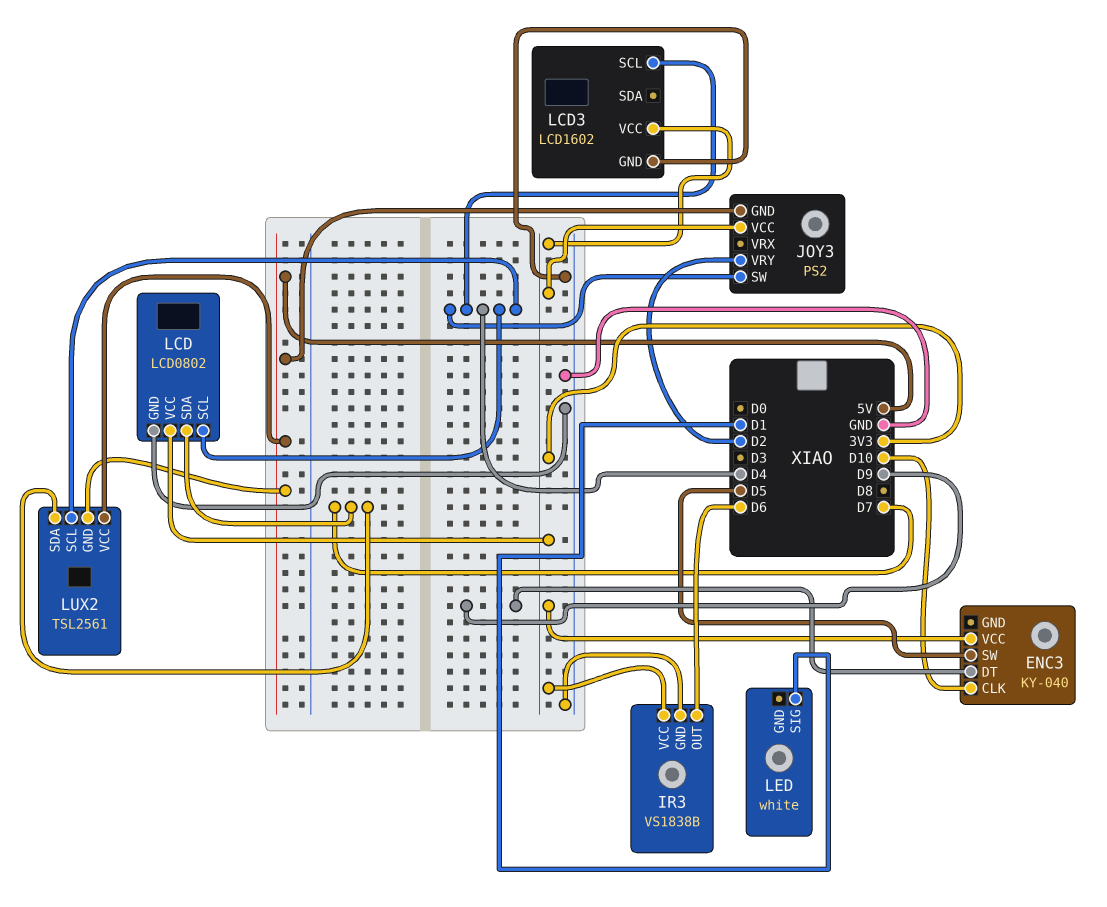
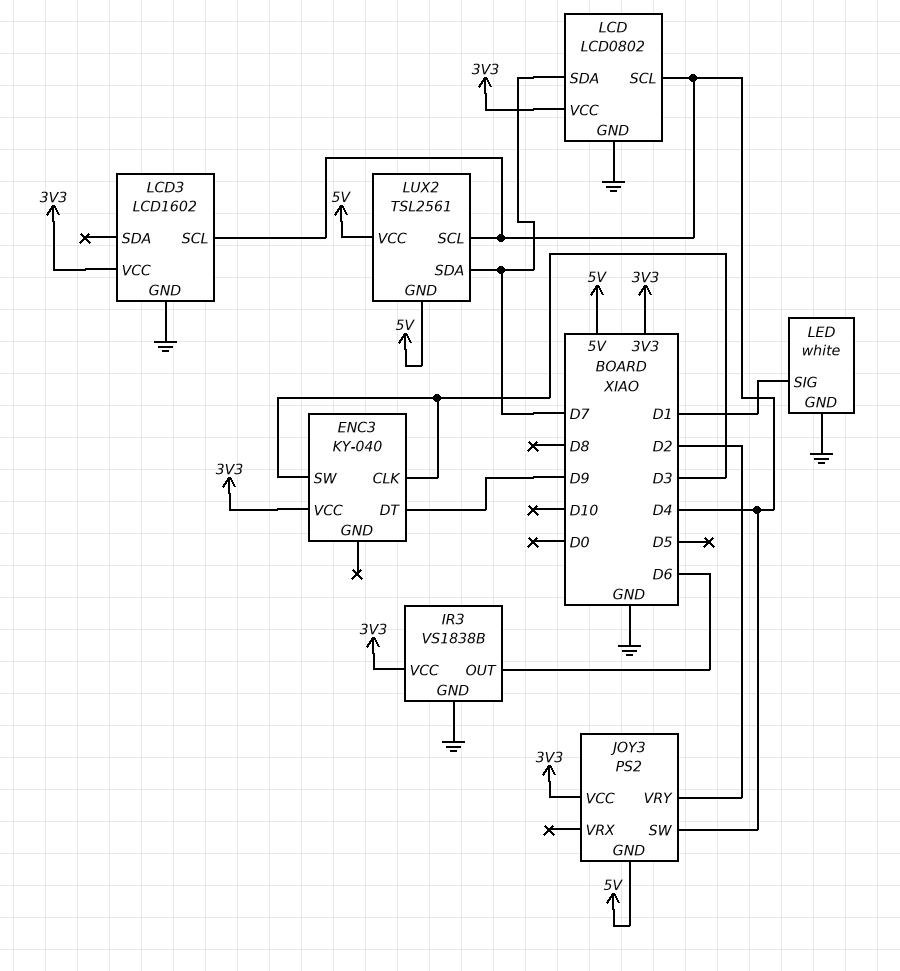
ENC3 pin CLK: D10 -> D3
ENC3 pin SW: D5 -> D3
LED pin GND: none -> GND

